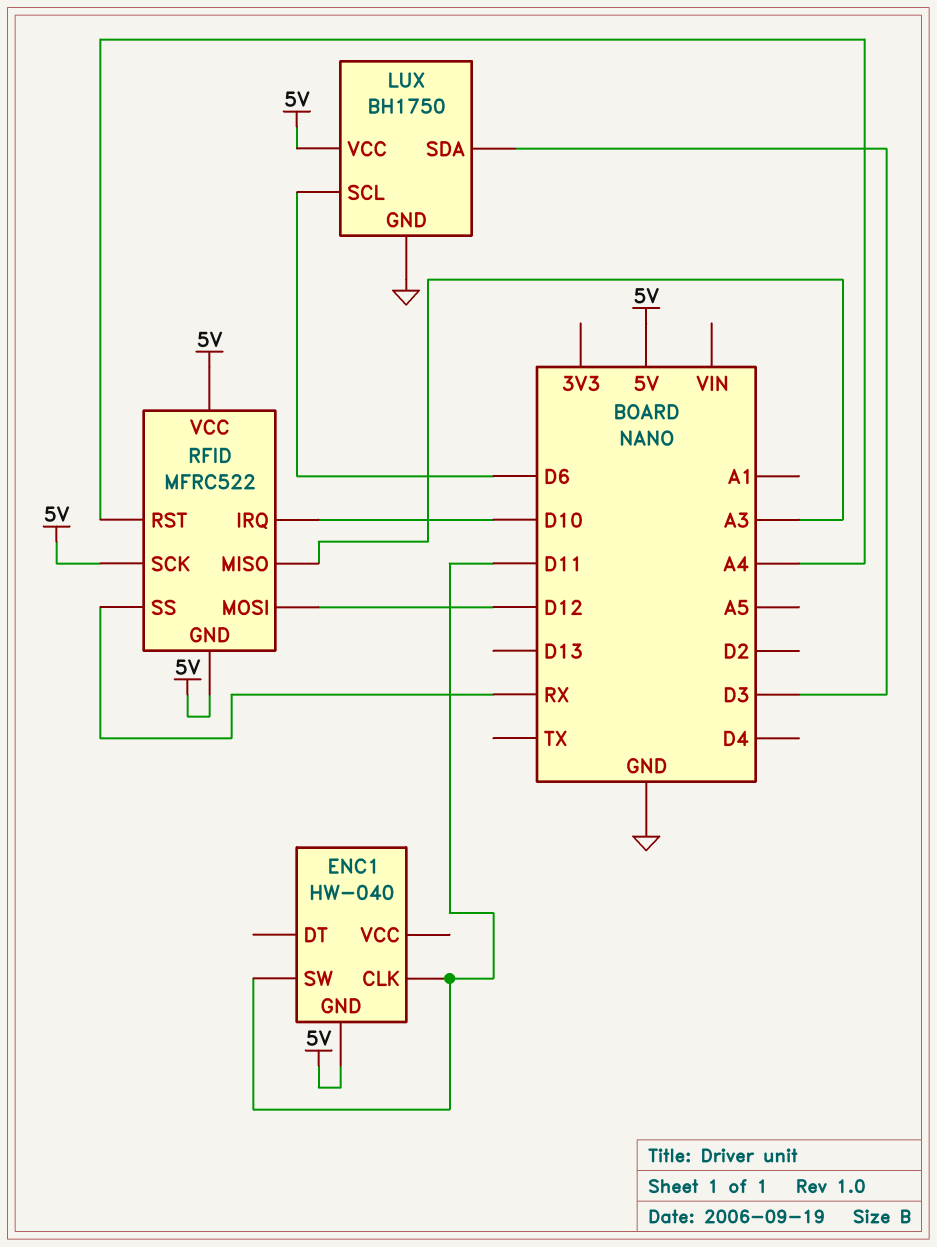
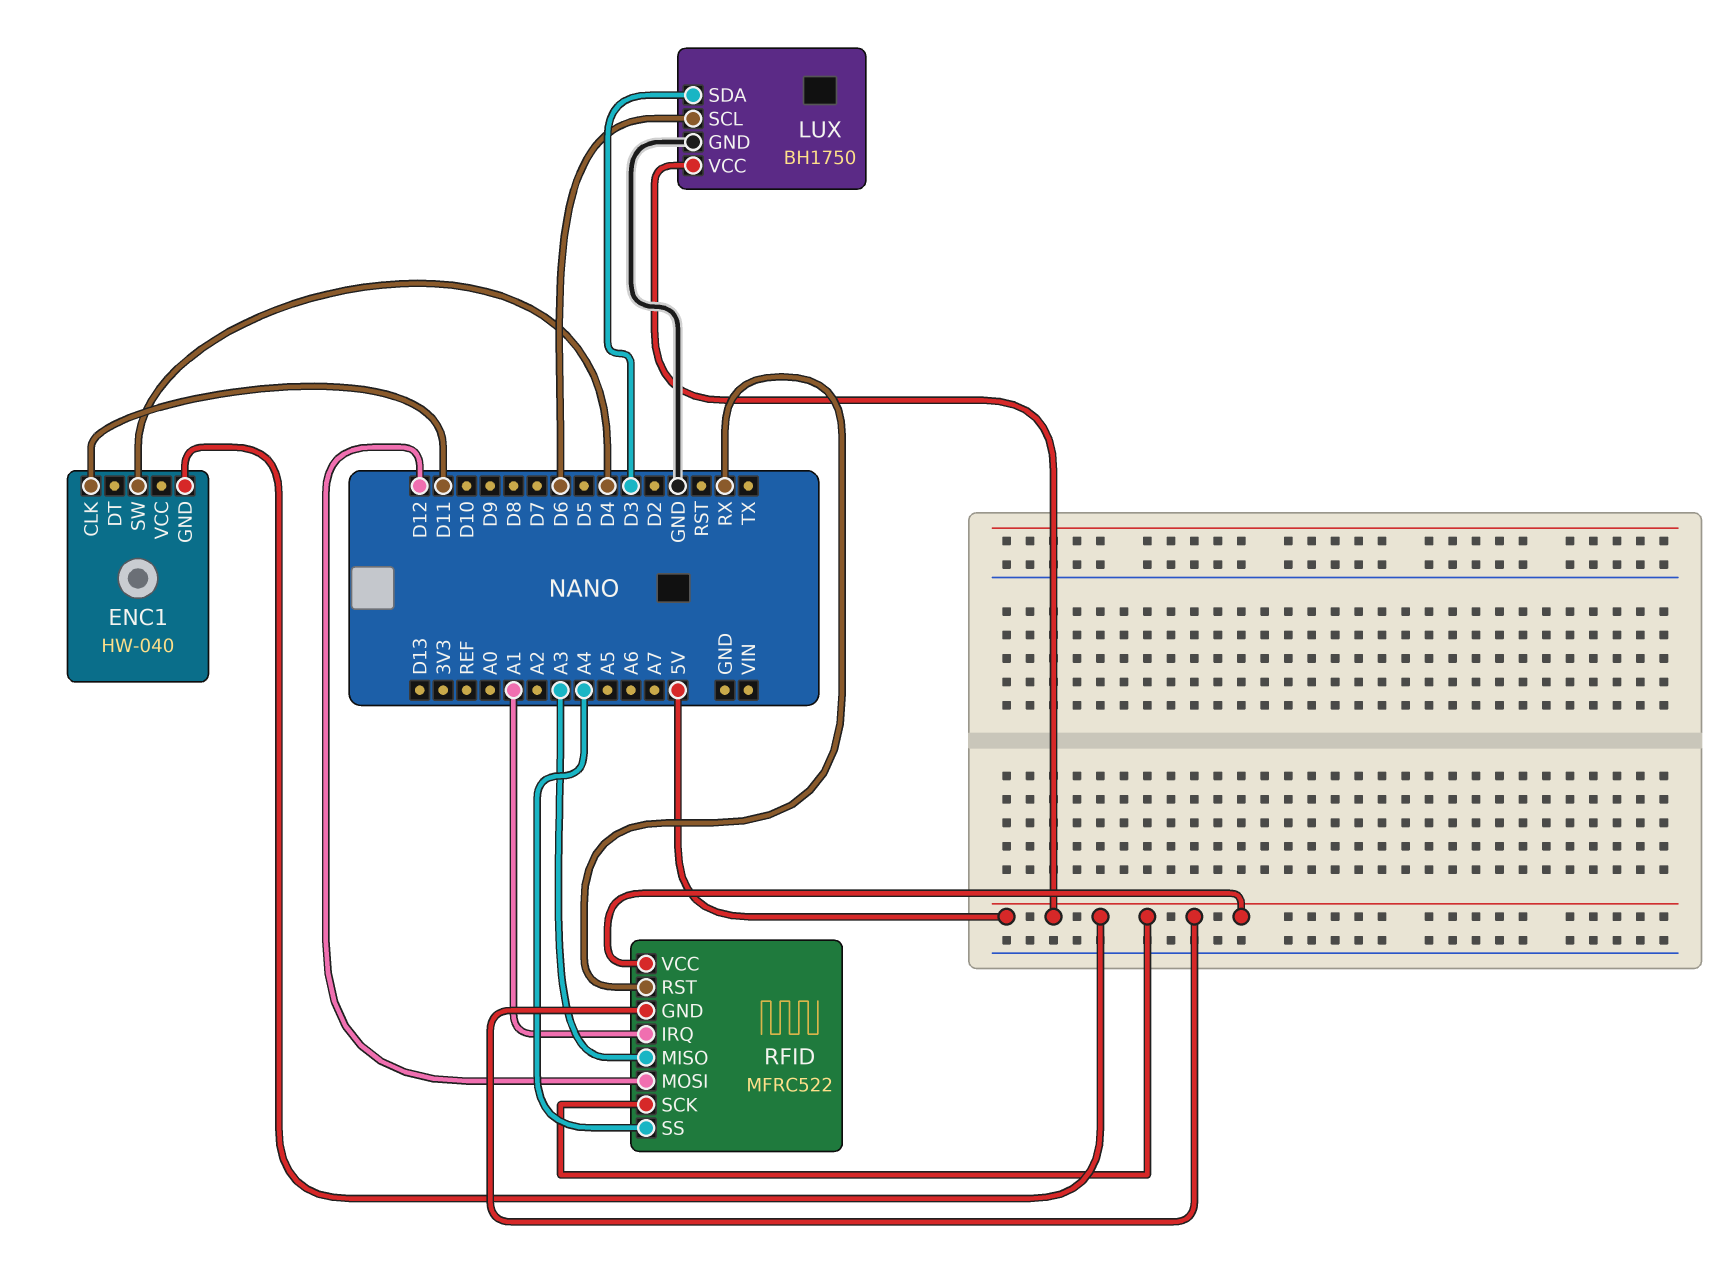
ENC1 pin SW: D11 -> D4
RFID pin IRQ: D10 -> A1
RFID pin RST: A4 -> RX
RFID pin SS: RX -> A4

